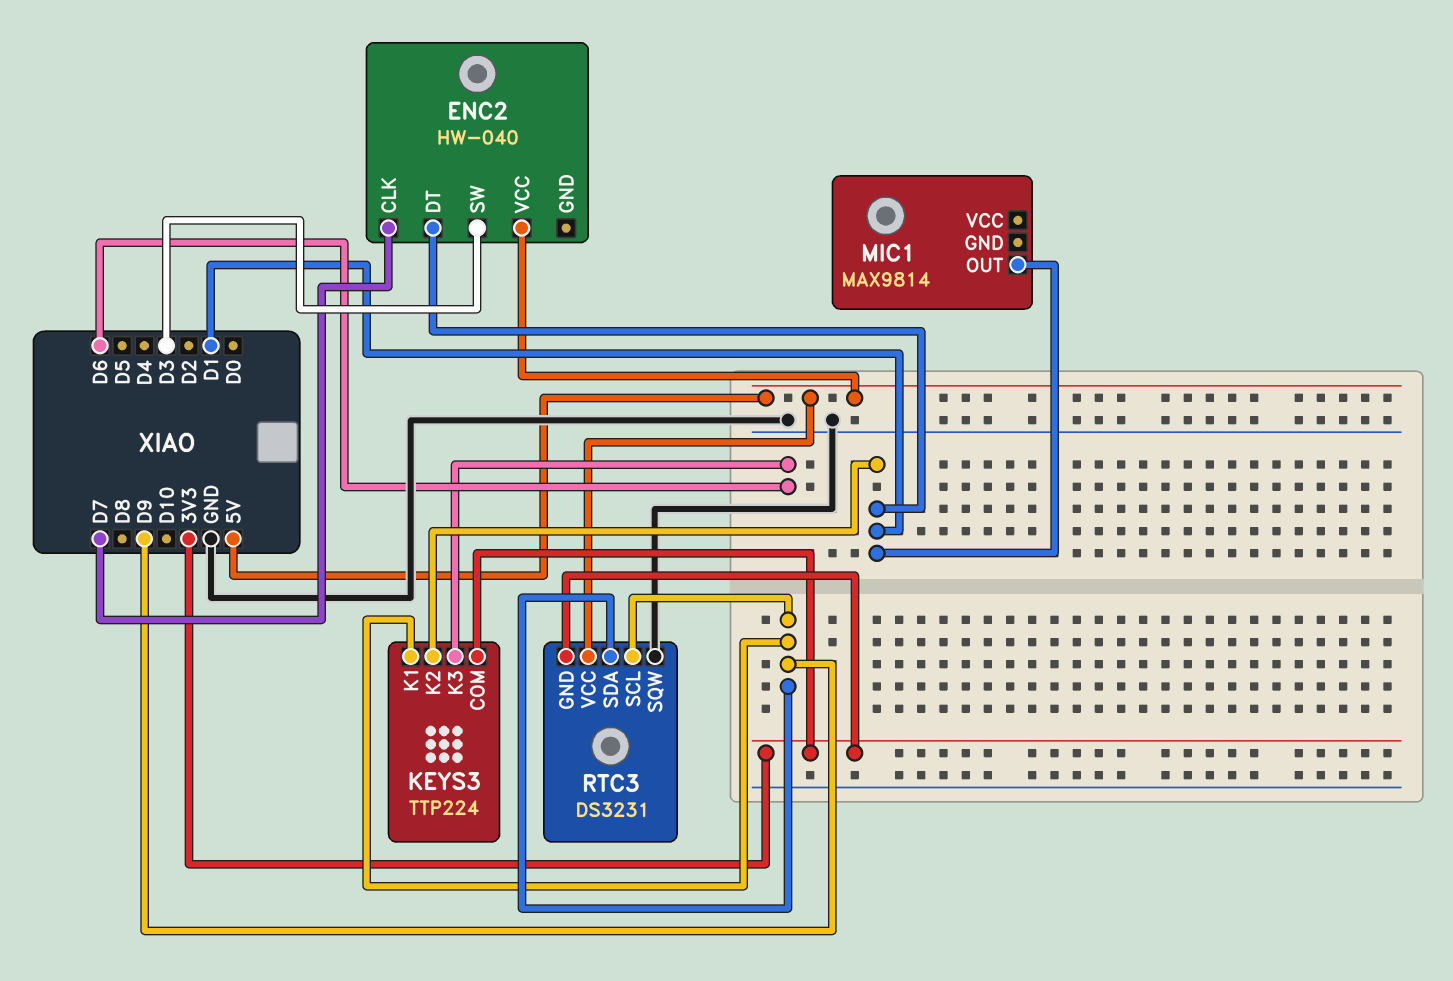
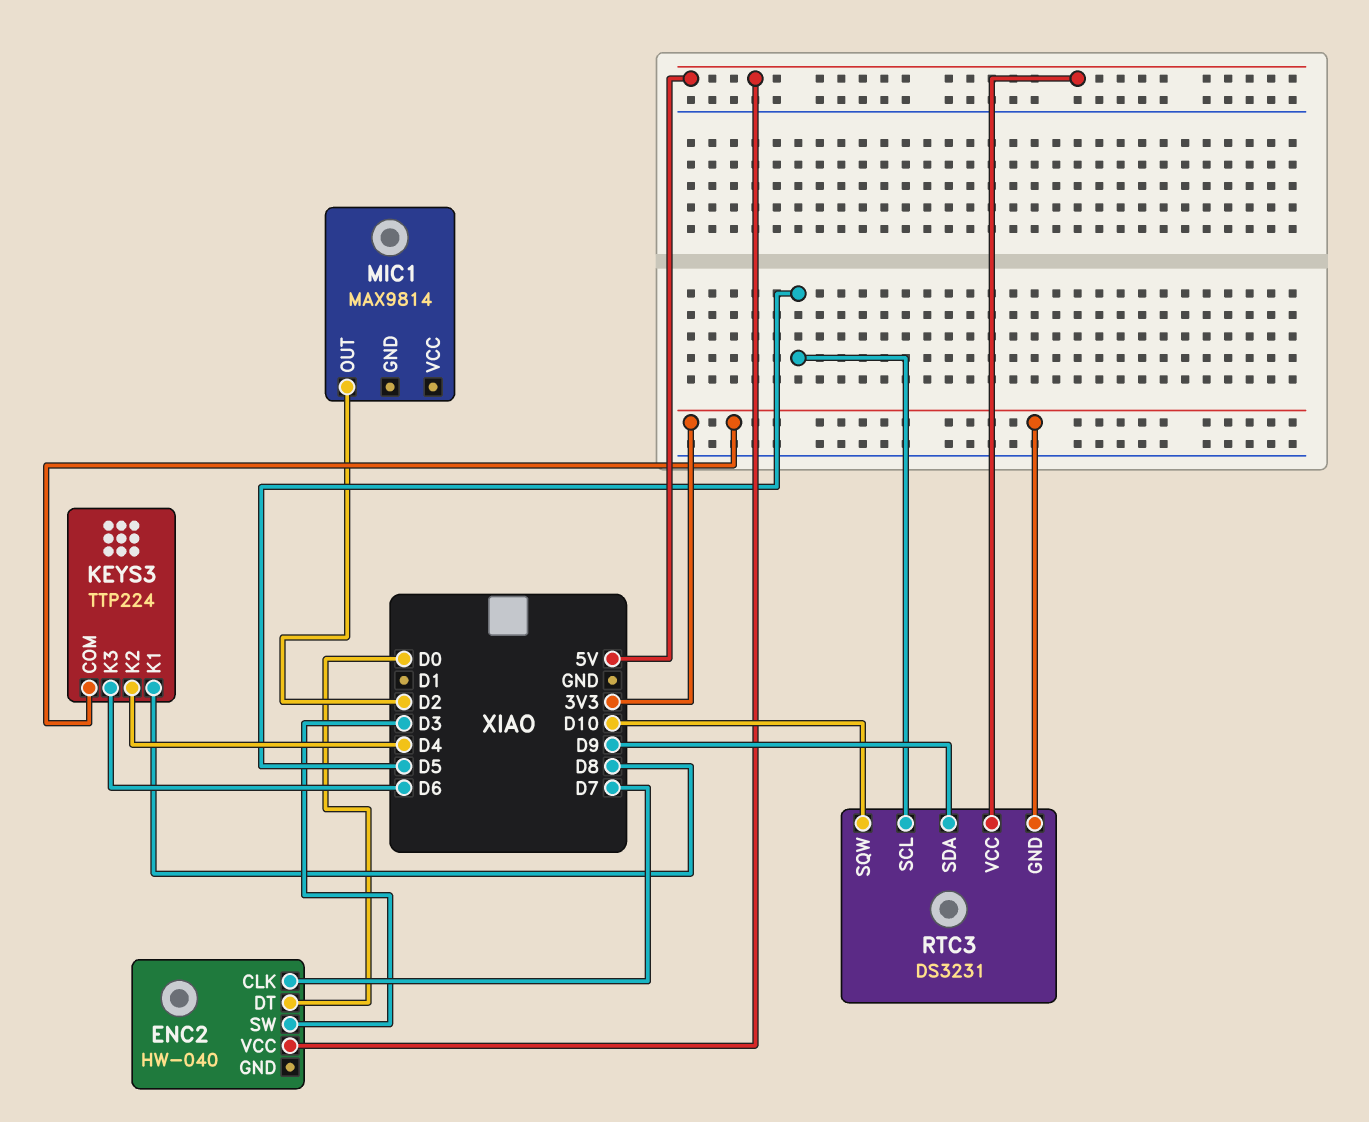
ENC2 pin DT: D1 -> D0
KEYS3 pin K1: D9 -> D8
KEYS3 pin K2: D1 -> D4
MIC1 pin OUT: D1 -> D2
RTC3 pin SCL: D9 -> D5
RTC3 pin SQW: GND -> D10

